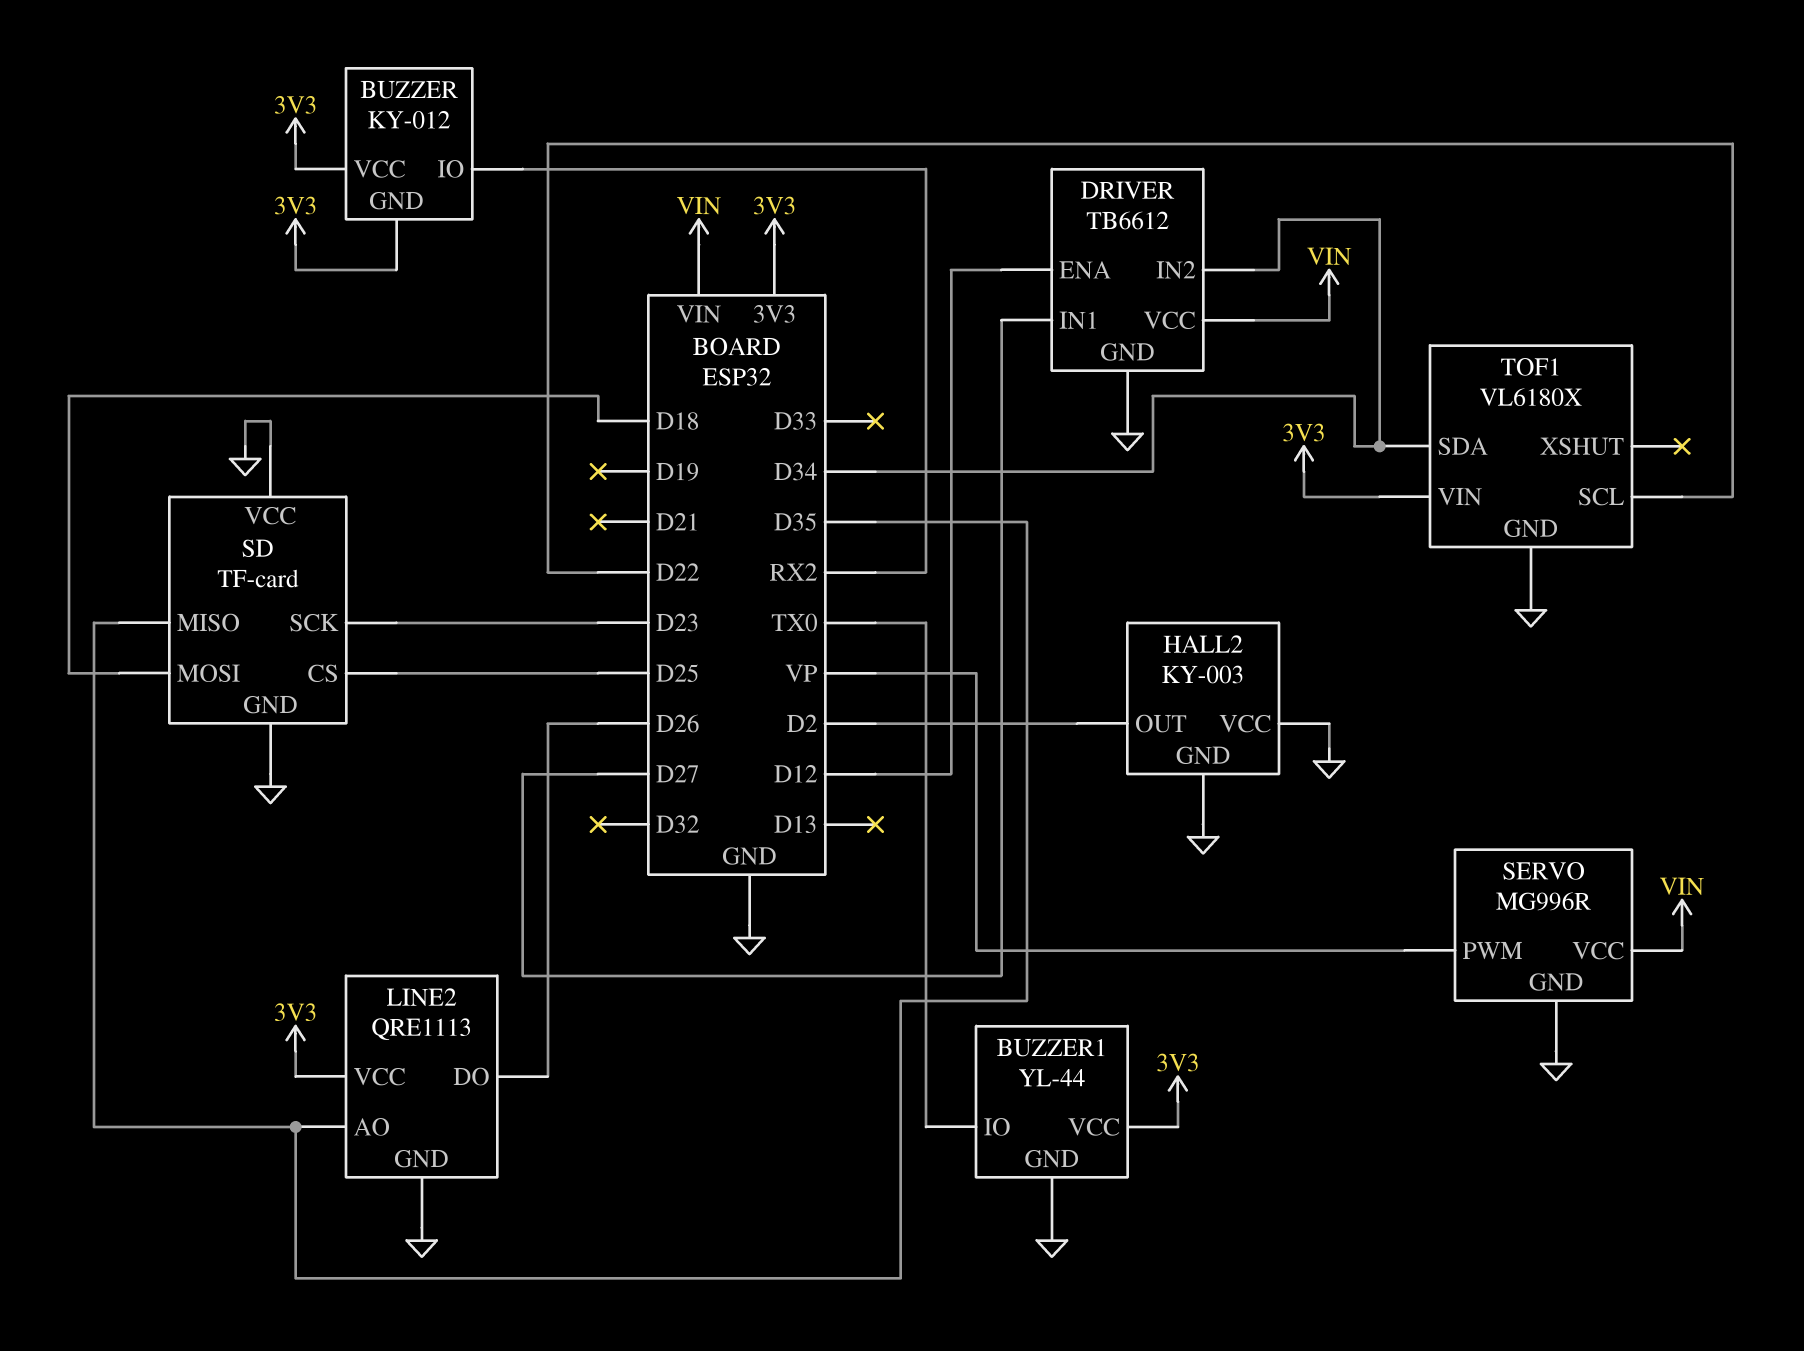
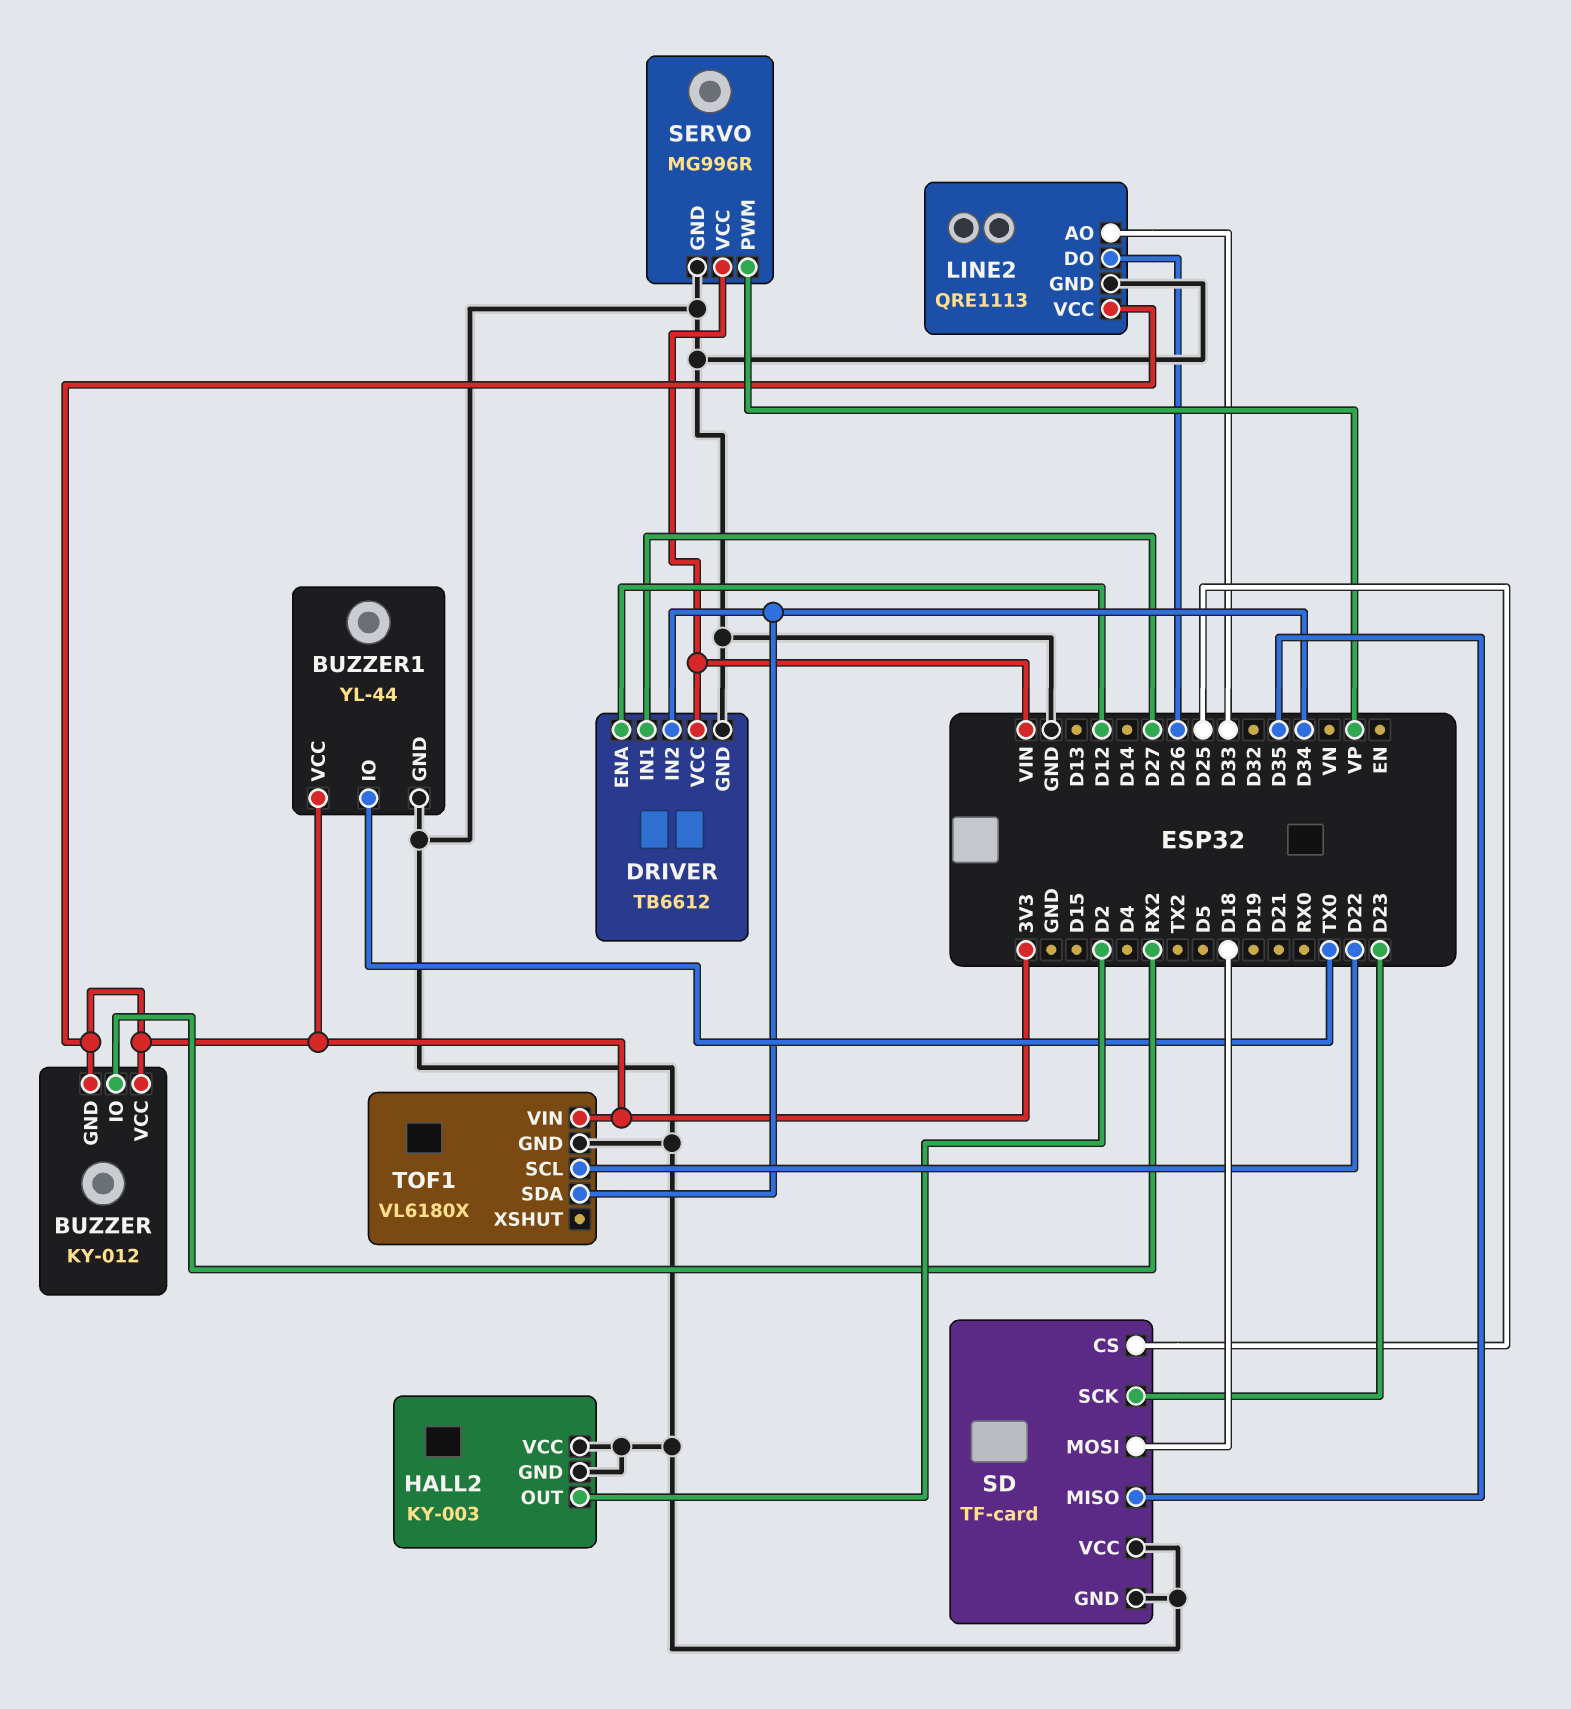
LINE2 pin AO: D35 -> D33

